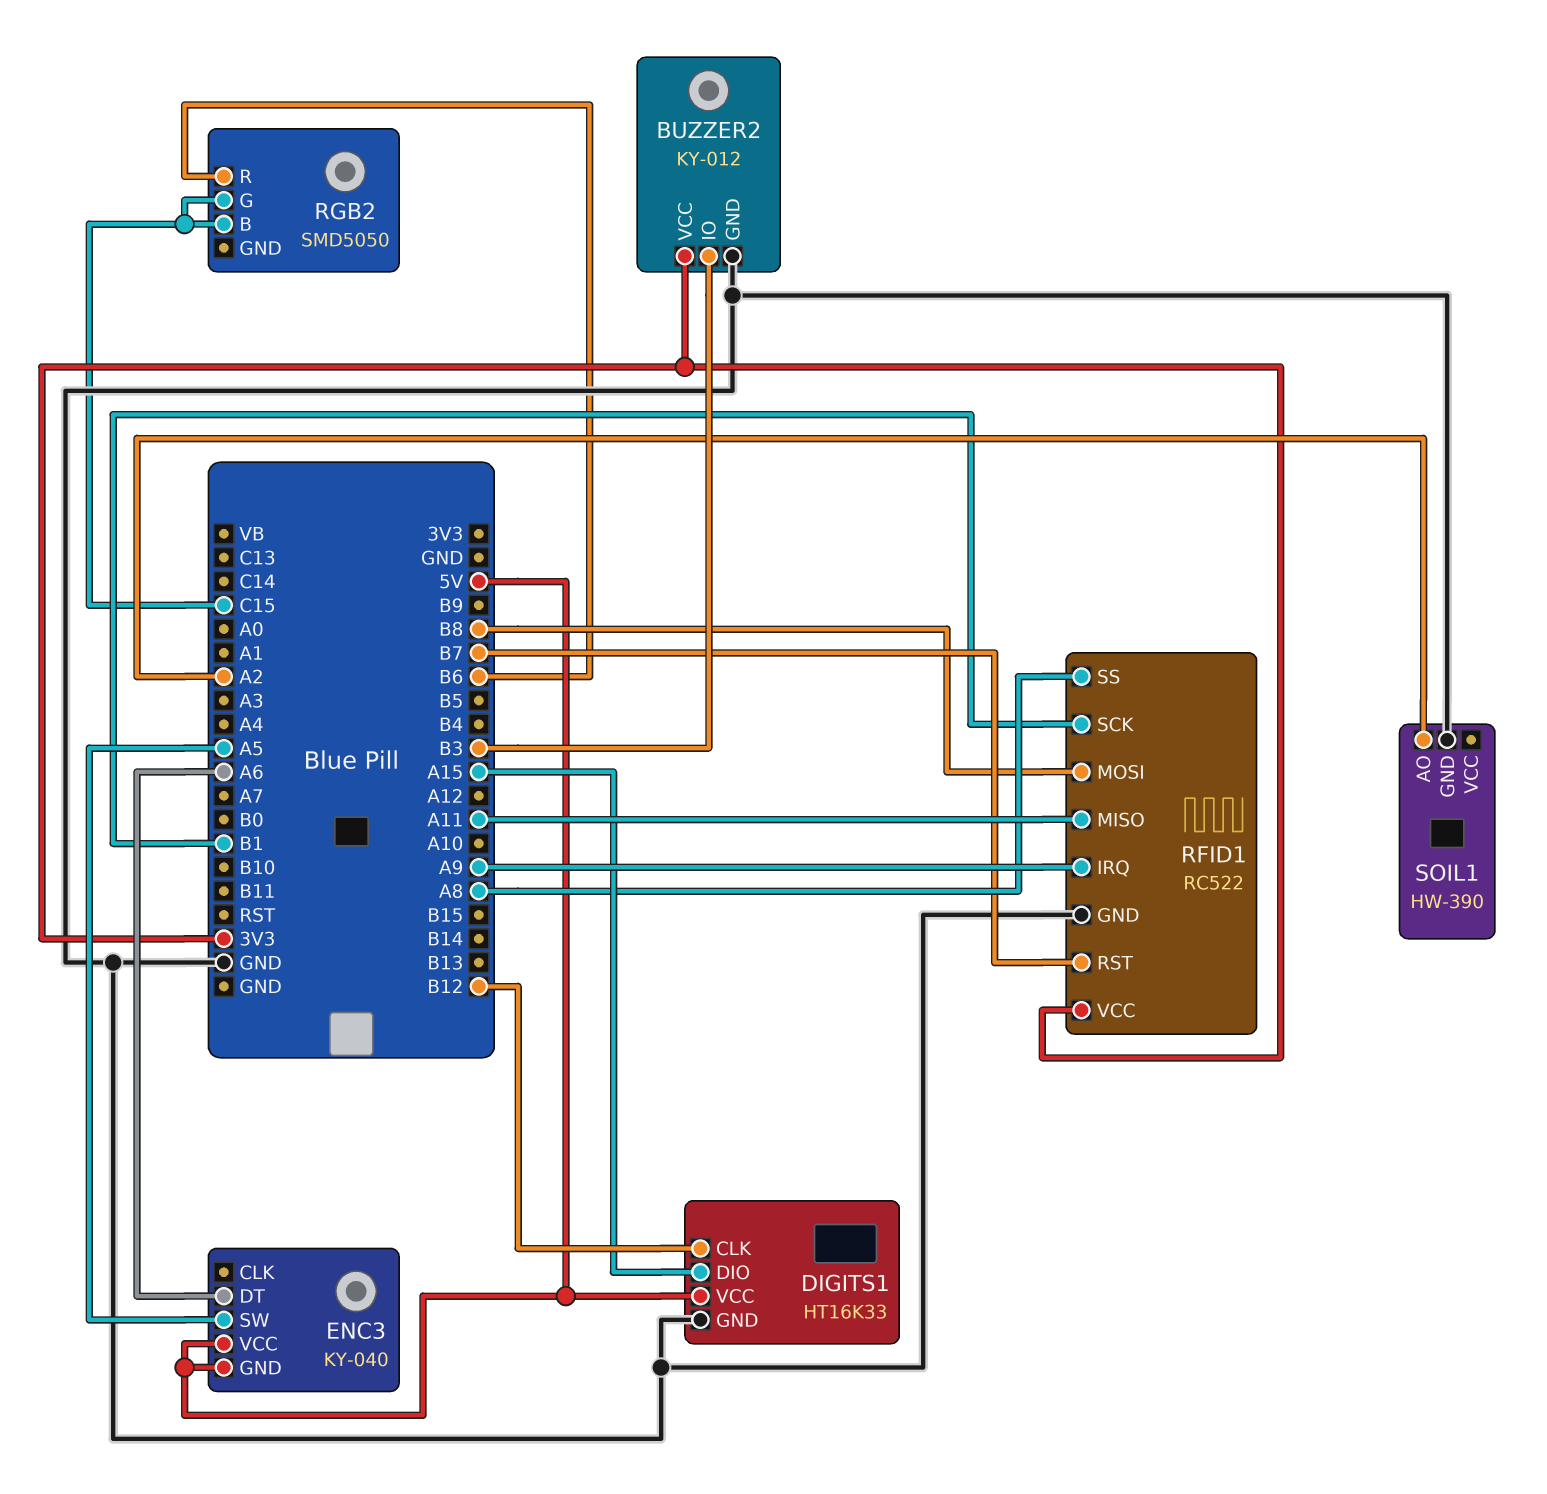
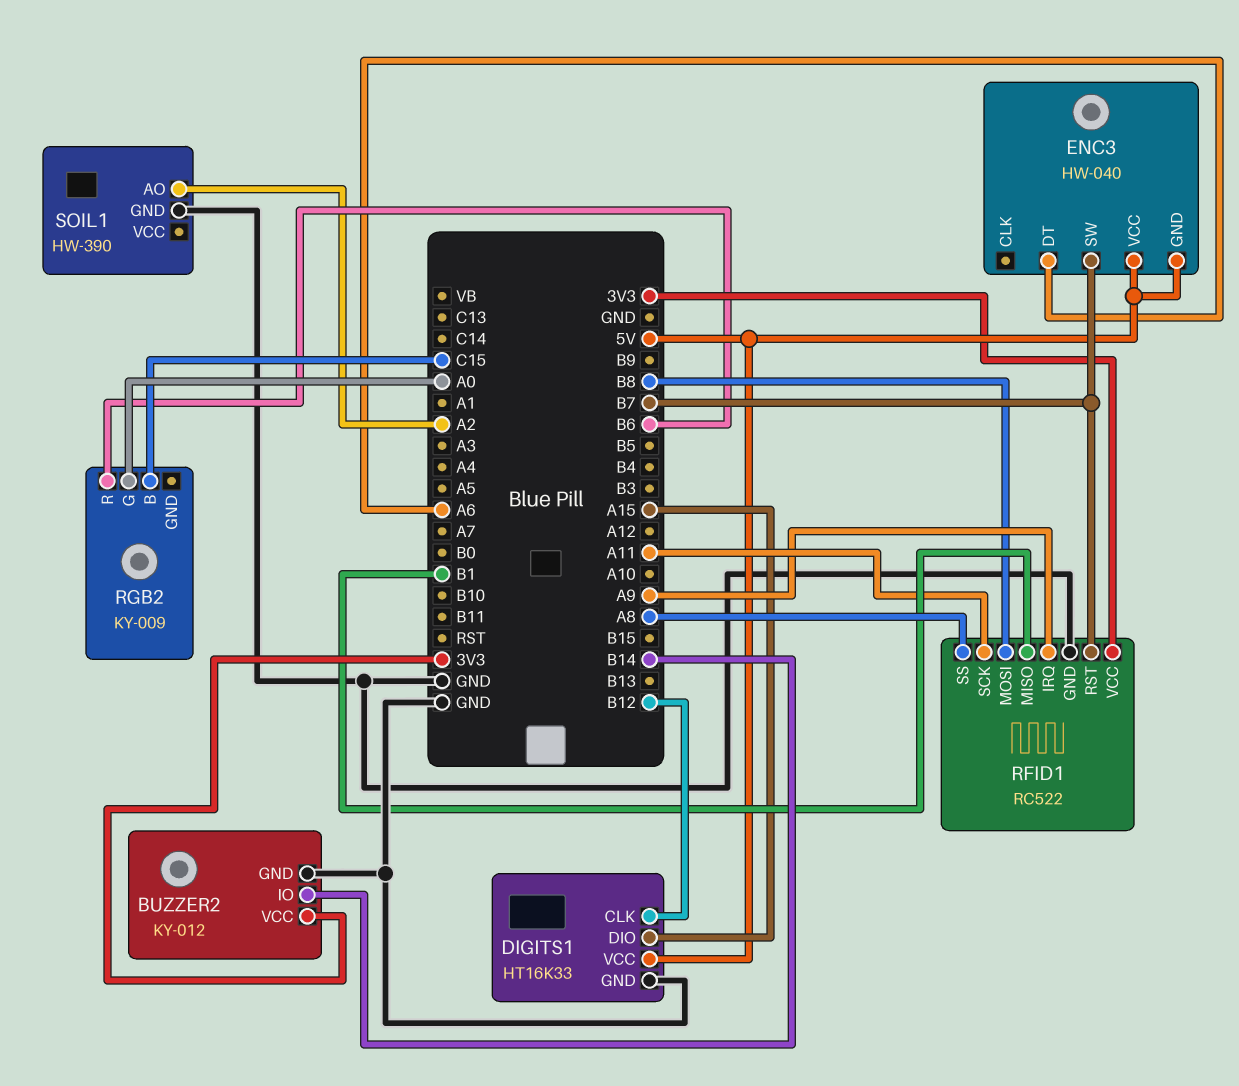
BUZZER2 pin IO: B3 -> B14
ENC3: KY-040 -> HW-040
ENC3 pin SW: A5 -> B7
RFID1 pin MISO: A11 -> B1
RFID1 pin SCK: B1 -> A11
RGB2: SMD5050 -> KY-009
RGB2 pin G: C15 -> A0

